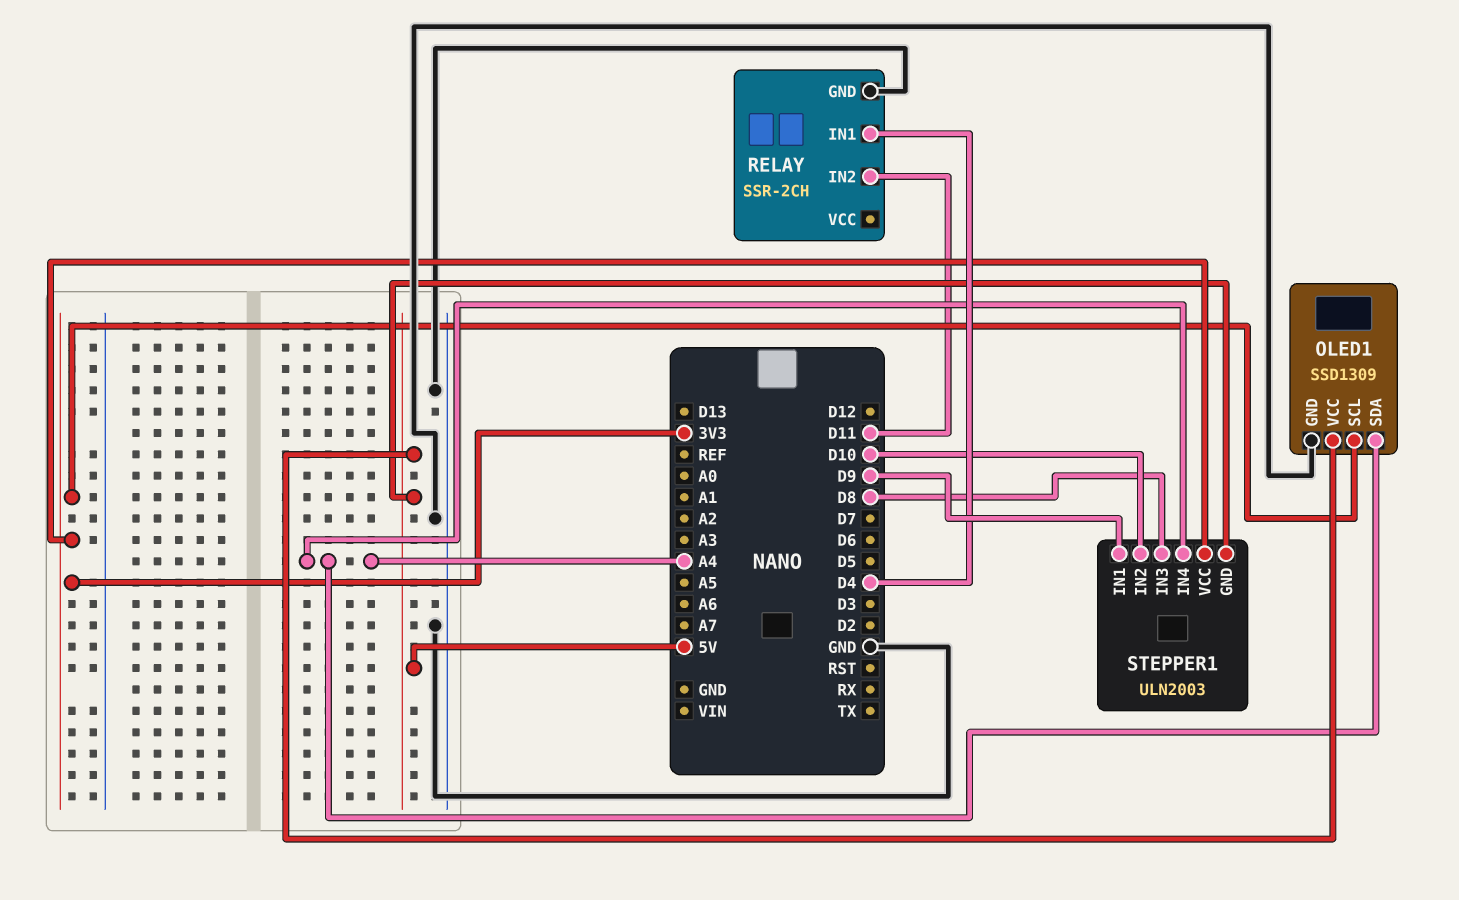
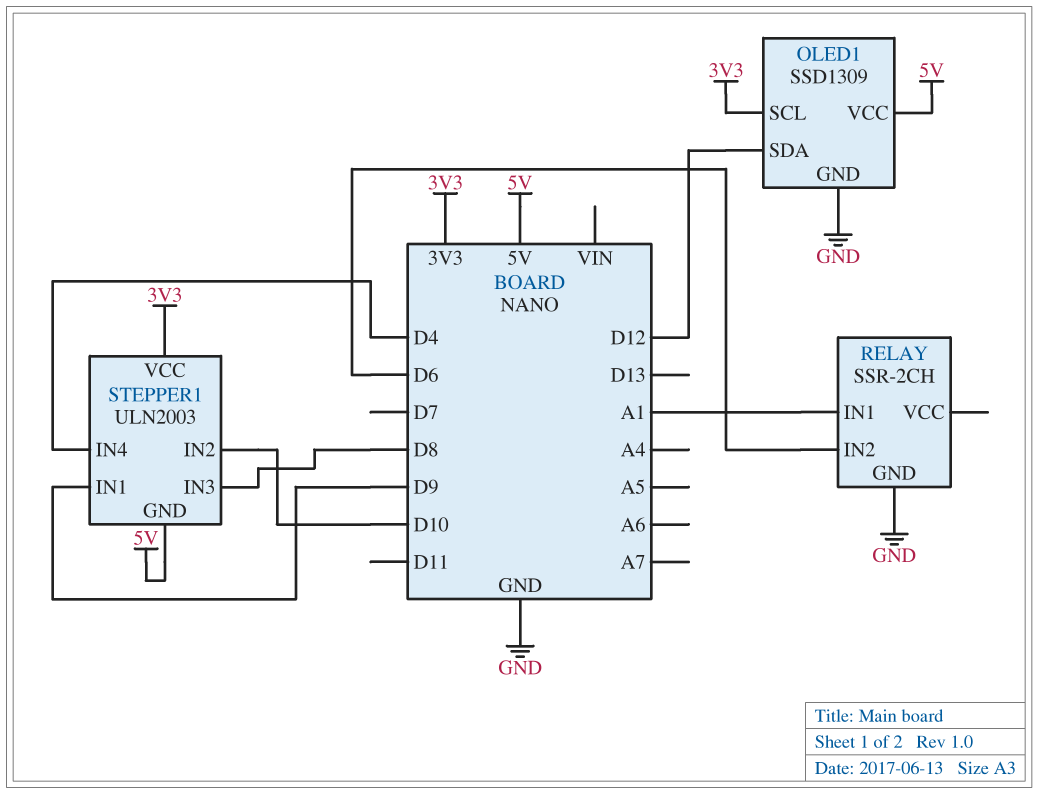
OLED1 pin SDA: A4 -> D12
RELAY pin IN1: D4 -> A1
RELAY pin IN2: D11 -> D6
STEPPER1 pin IN4: A4 -> D4

